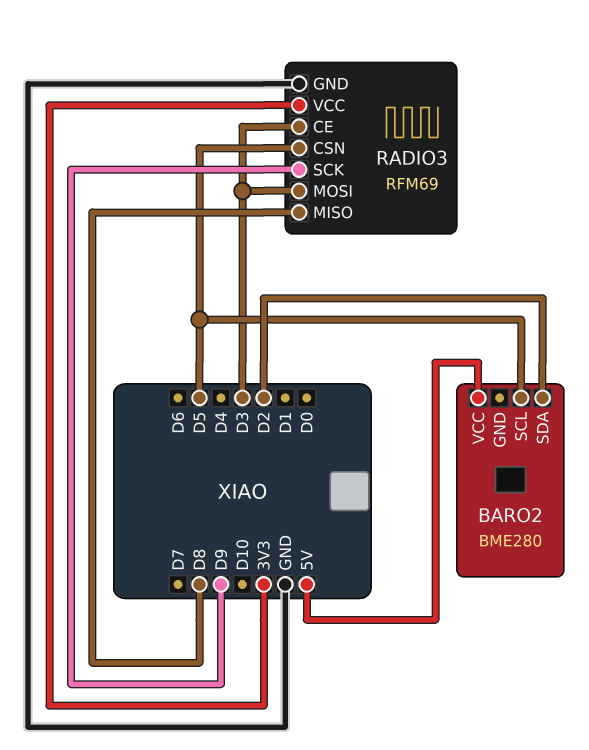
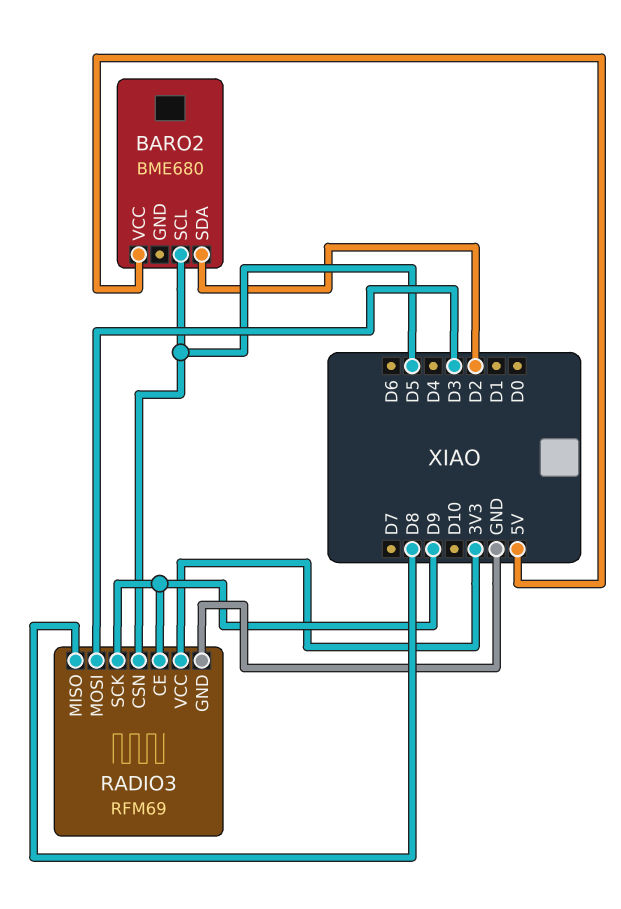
BARO2: BME280 -> BME680
RADIO3 pin CE: D3 -> D9

